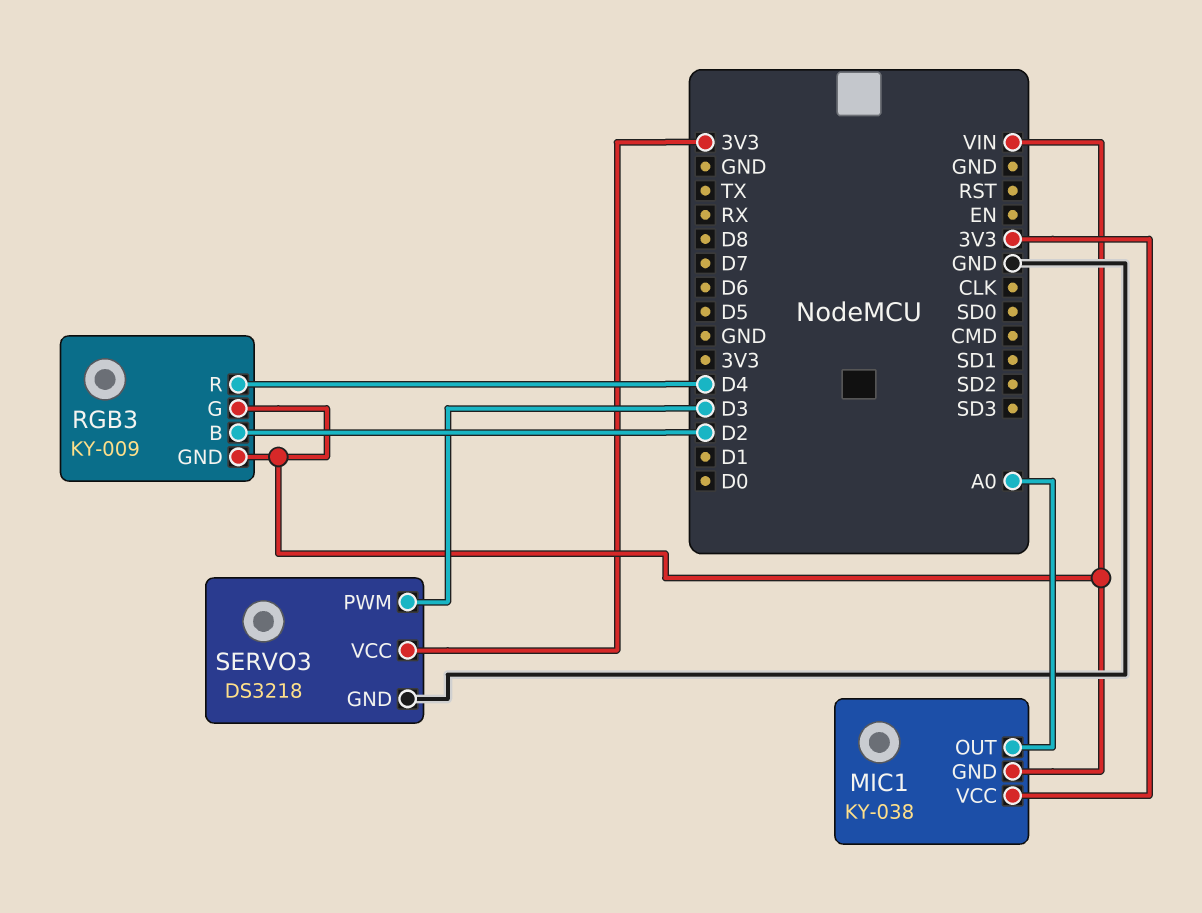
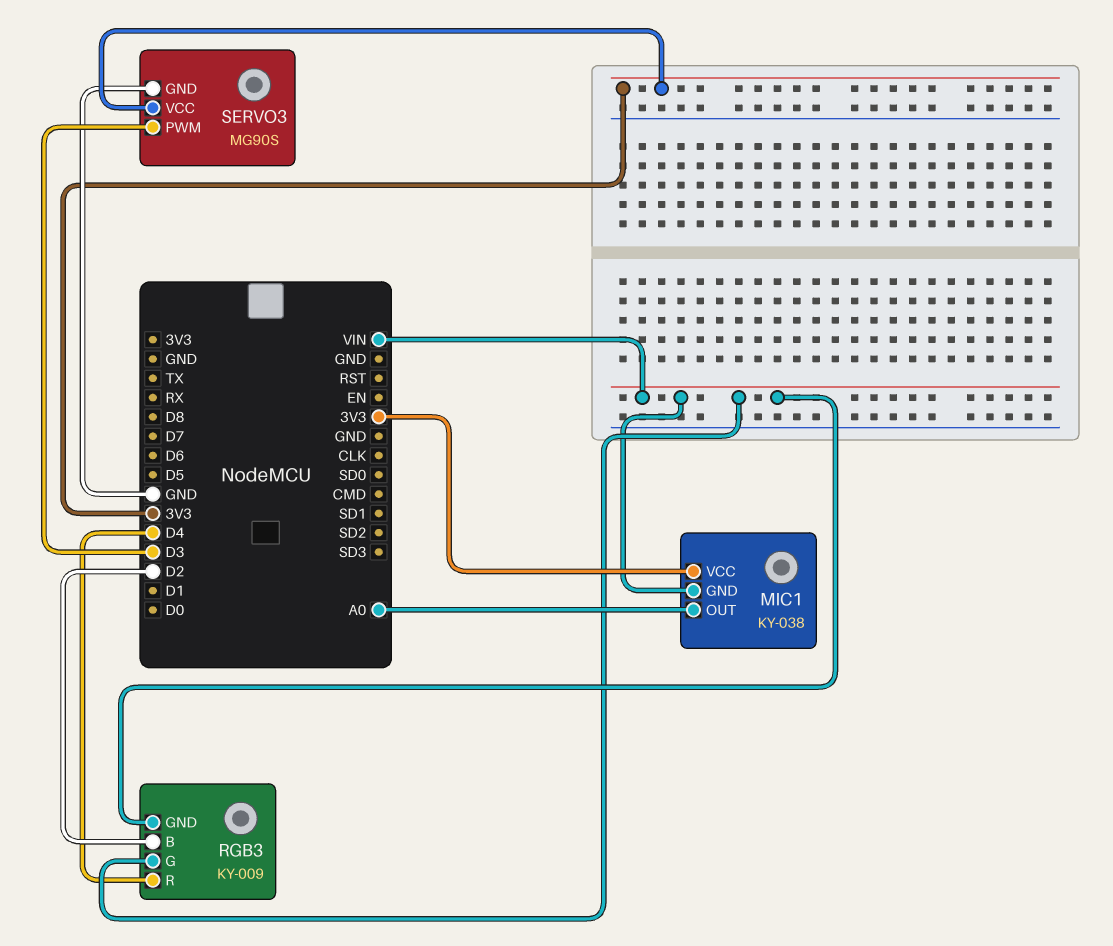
SERVO3: DS3218 -> MG90S

